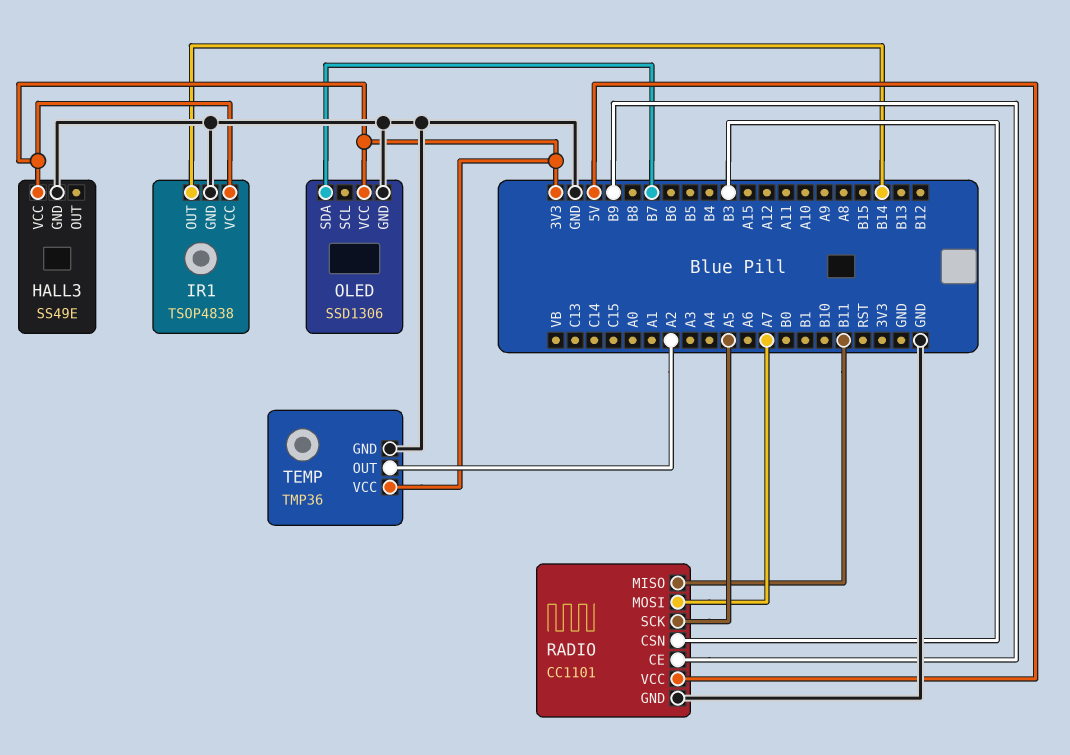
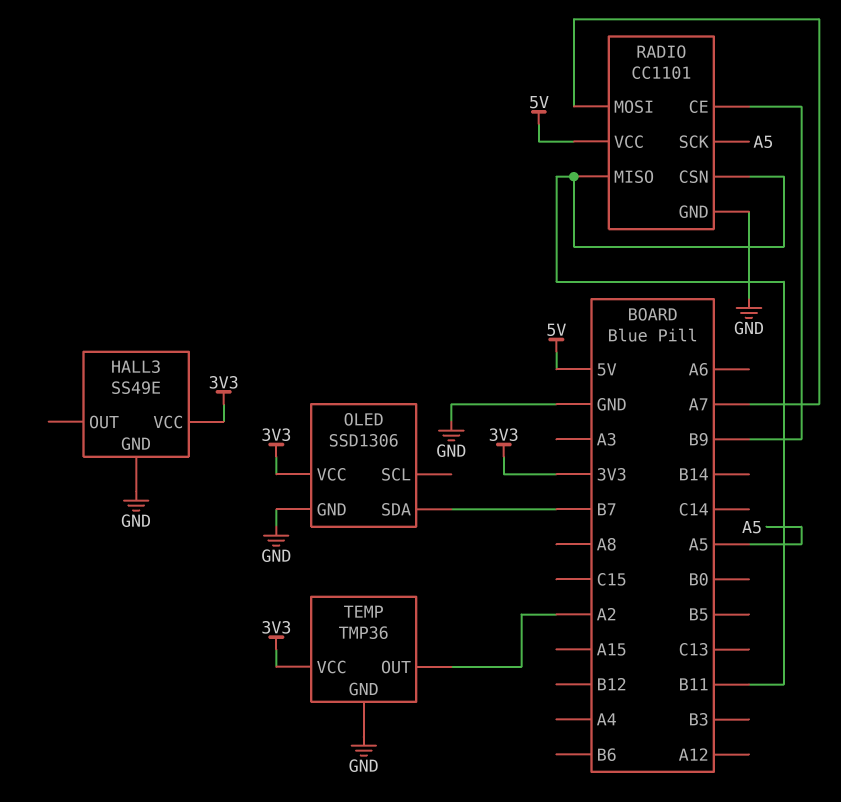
IR1: TSOP4838 -> none
IR1 pin GND: GND -> none
IR1 pin OUT: B14 -> none
IR1 pin VCC: 3V3 -> none
RADIO pin CSN: B3 -> B11

